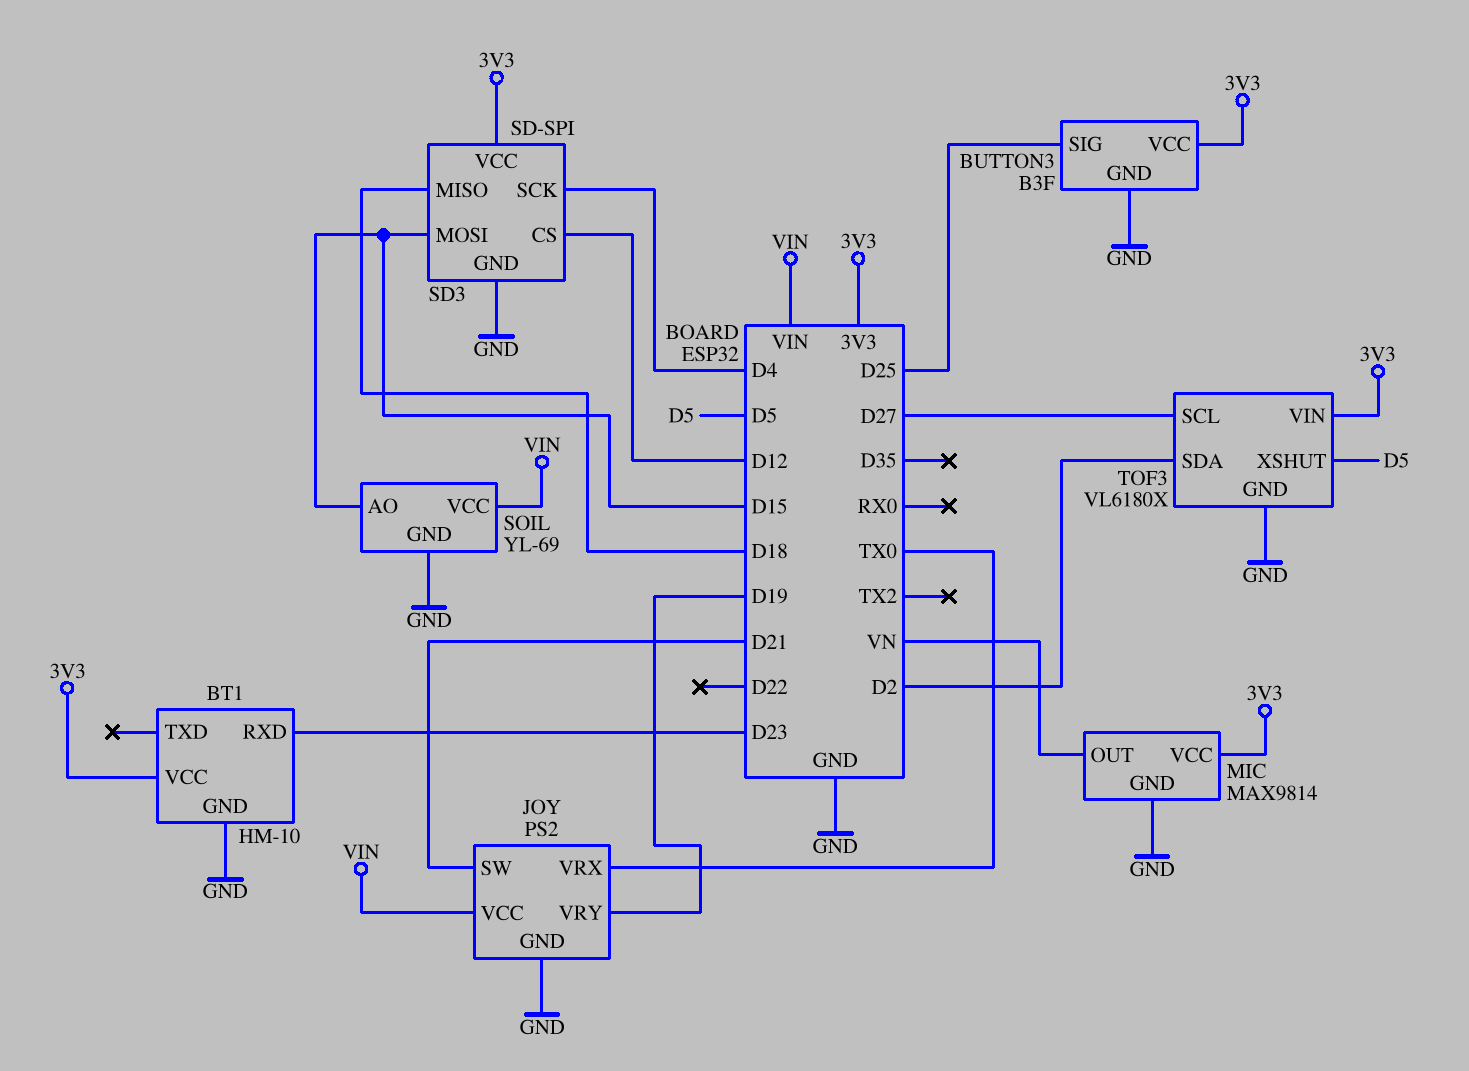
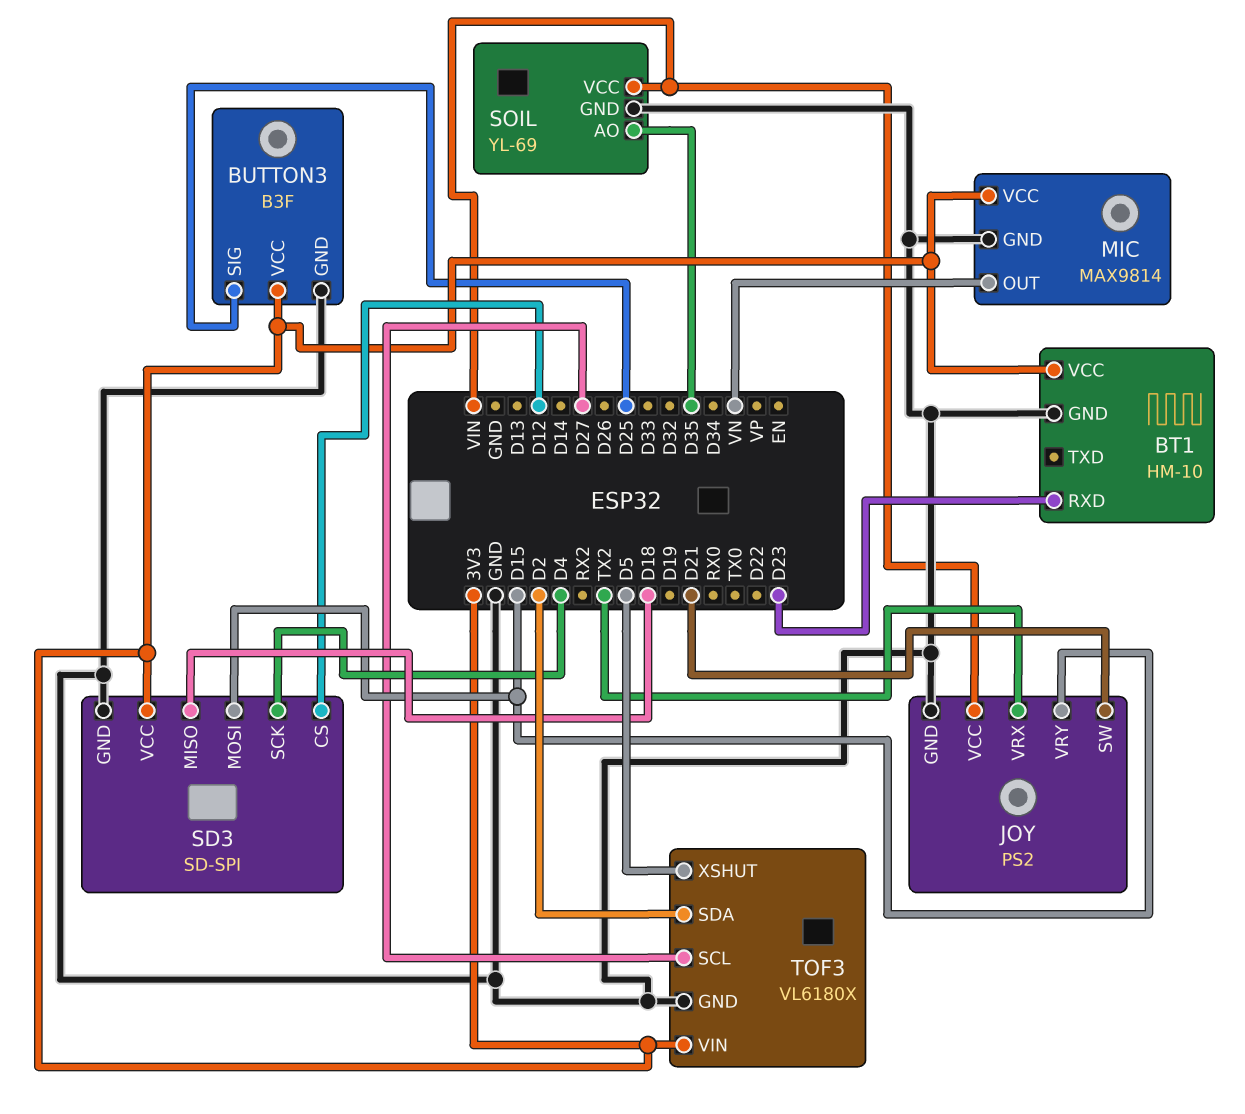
JOY pin VRX: TX0 -> TX2
JOY pin VRY: D19 -> D15
SOIL pin AO: D15 -> D35

